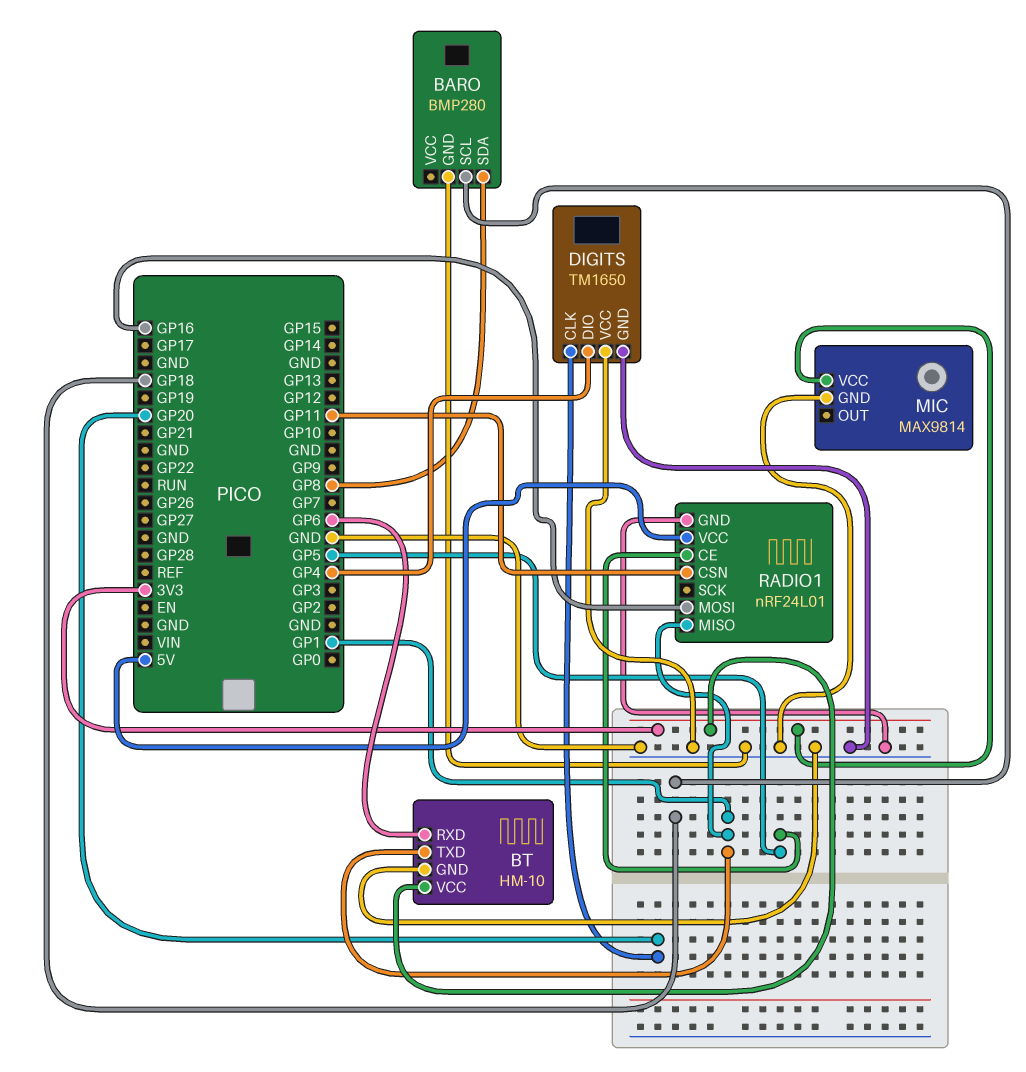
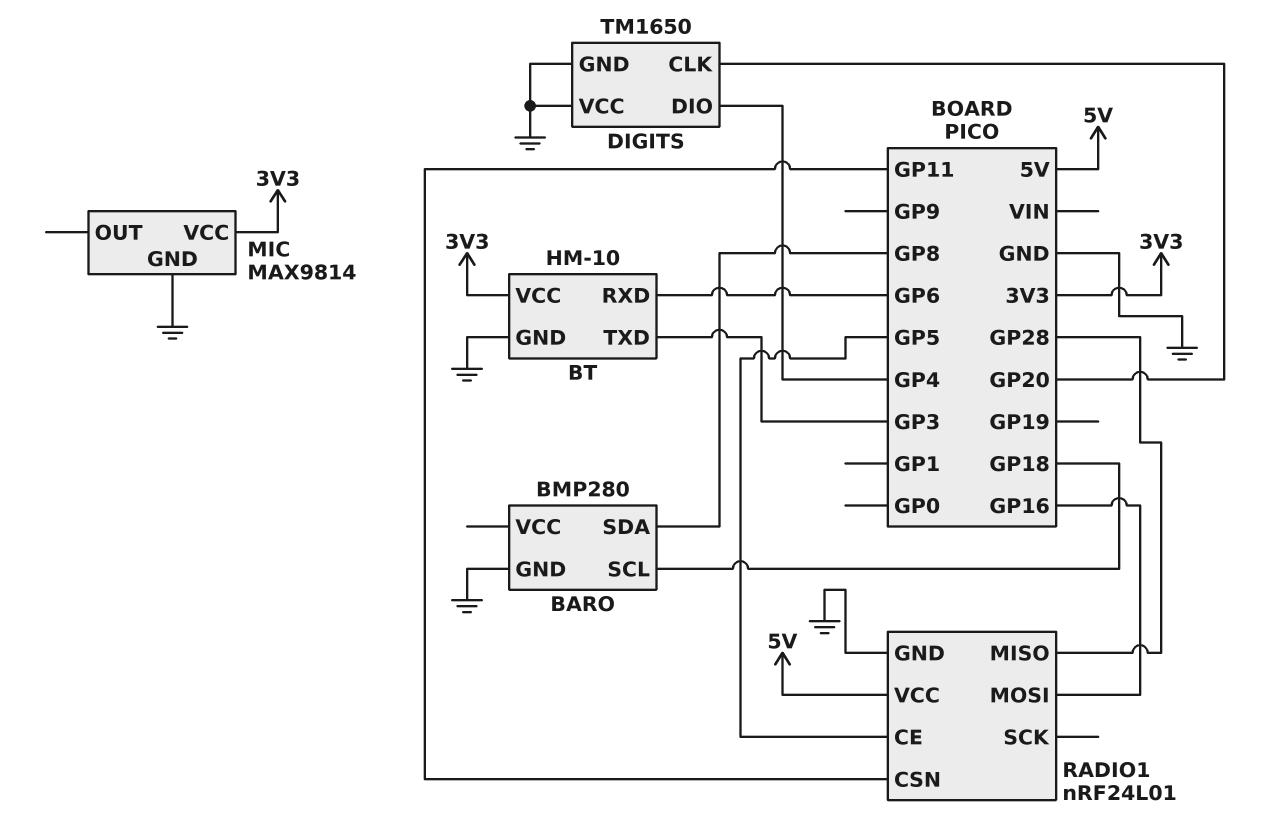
BT pin TXD: GP1 -> GP3
RADIO1 pin MISO: GP1 -> GP28

